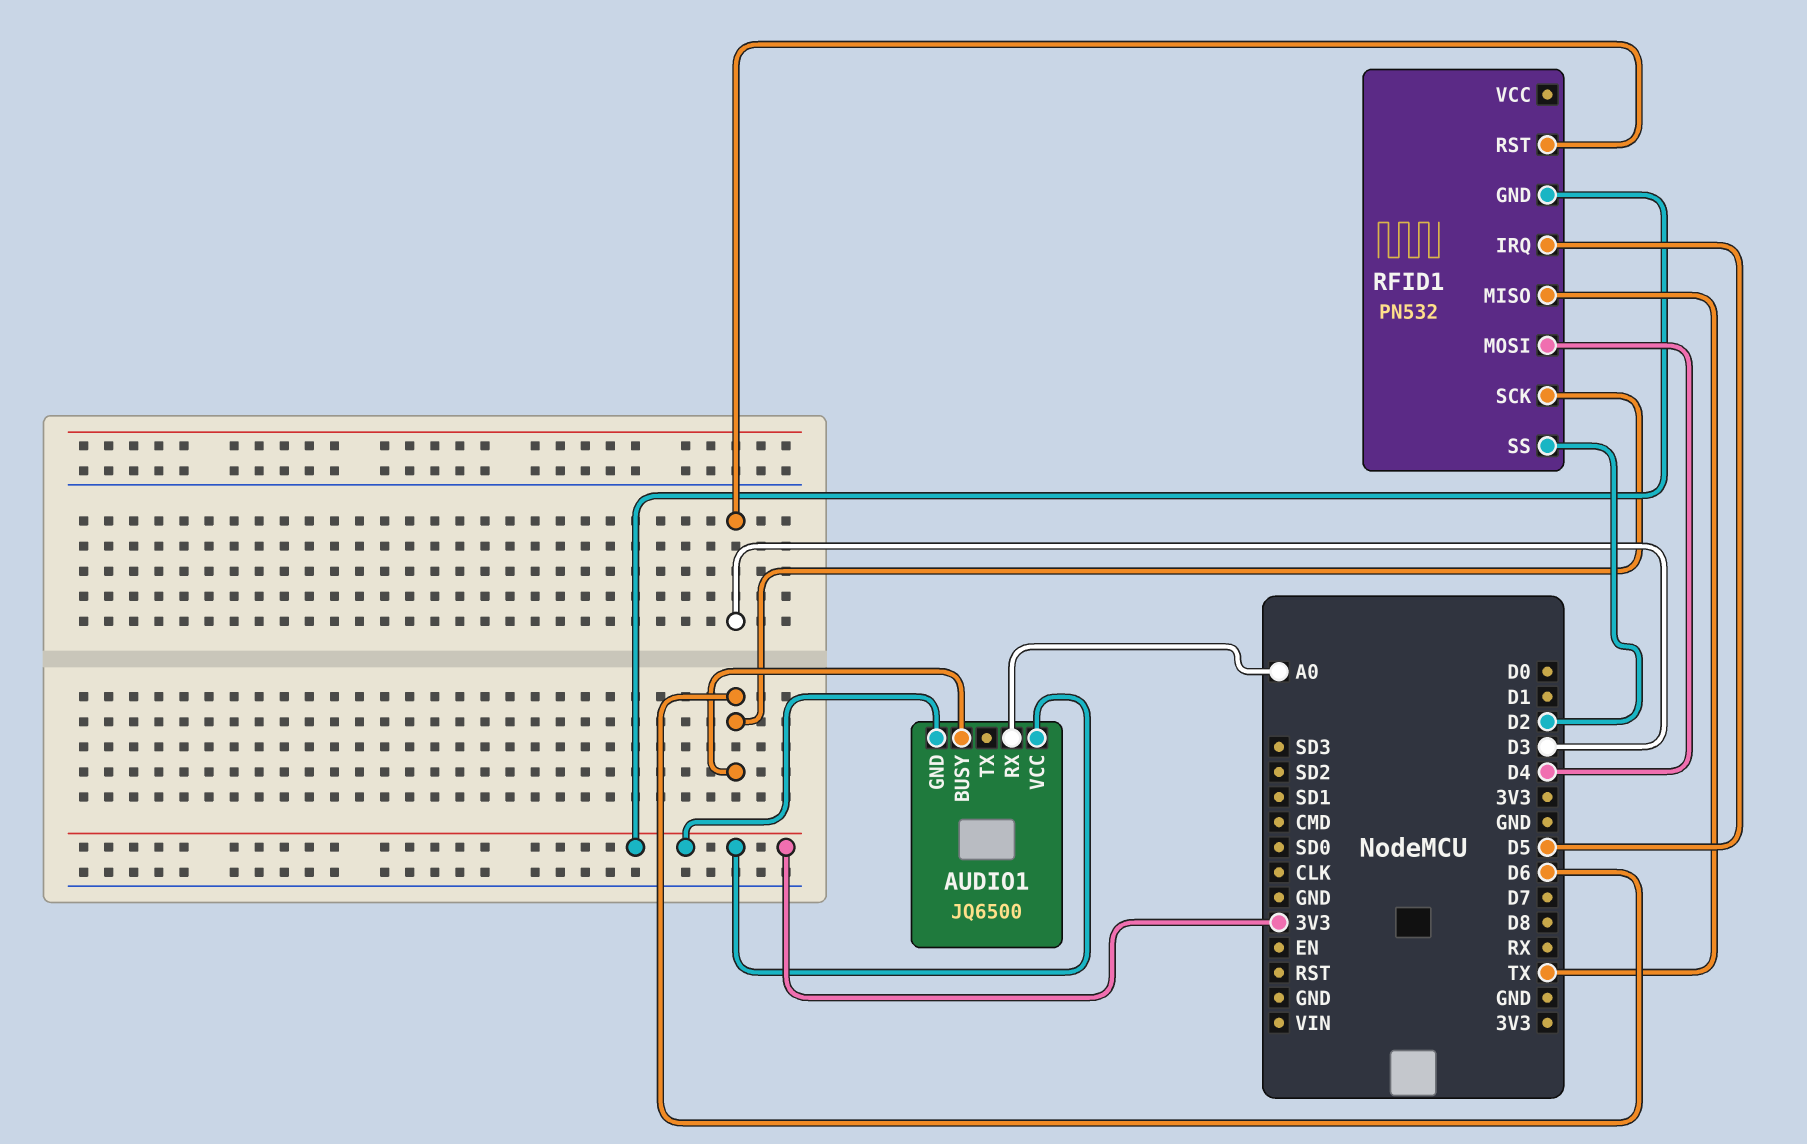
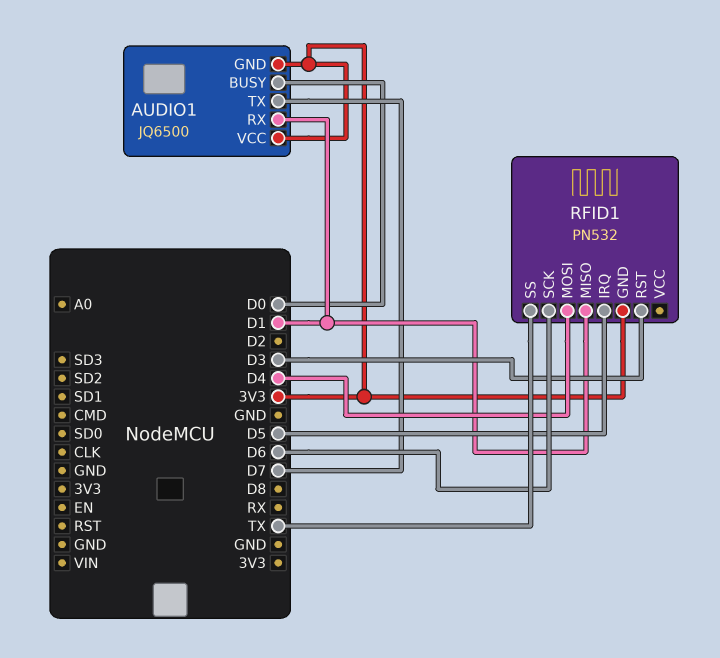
AUDIO1 pin BUSY: D6 -> D0
AUDIO1 pin RX: A0 -> D1
AUDIO1 pin TX: none -> D7
RFID1 pin MISO: TX -> D1
RFID1 pin SS: D2 -> TX

